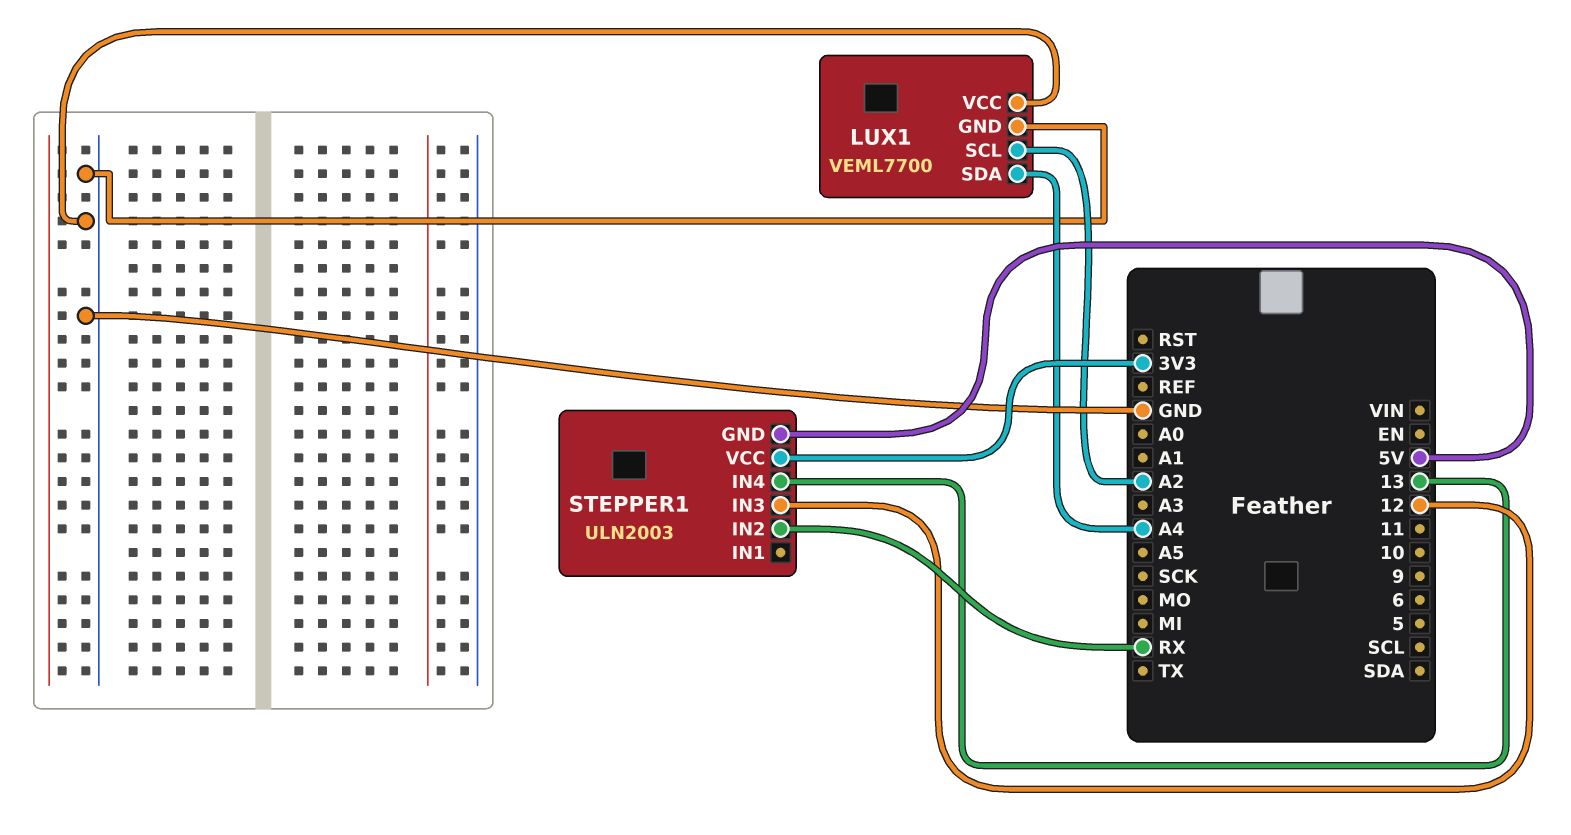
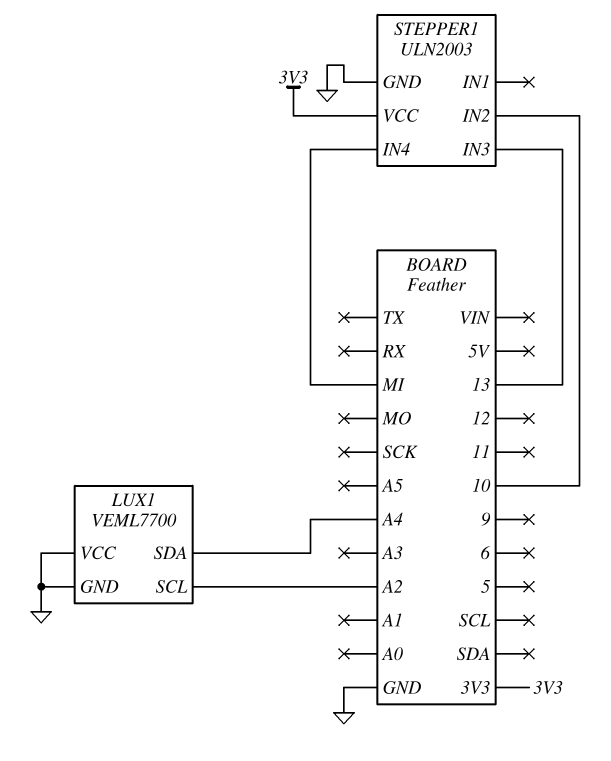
STEPPER1 pin GND: 5V -> GND
STEPPER1 pin IN2: RX -> 10
STEPPER1 pin IN3: 12 -> 13
STEPPER1 pin IN4: 13 -> MI

